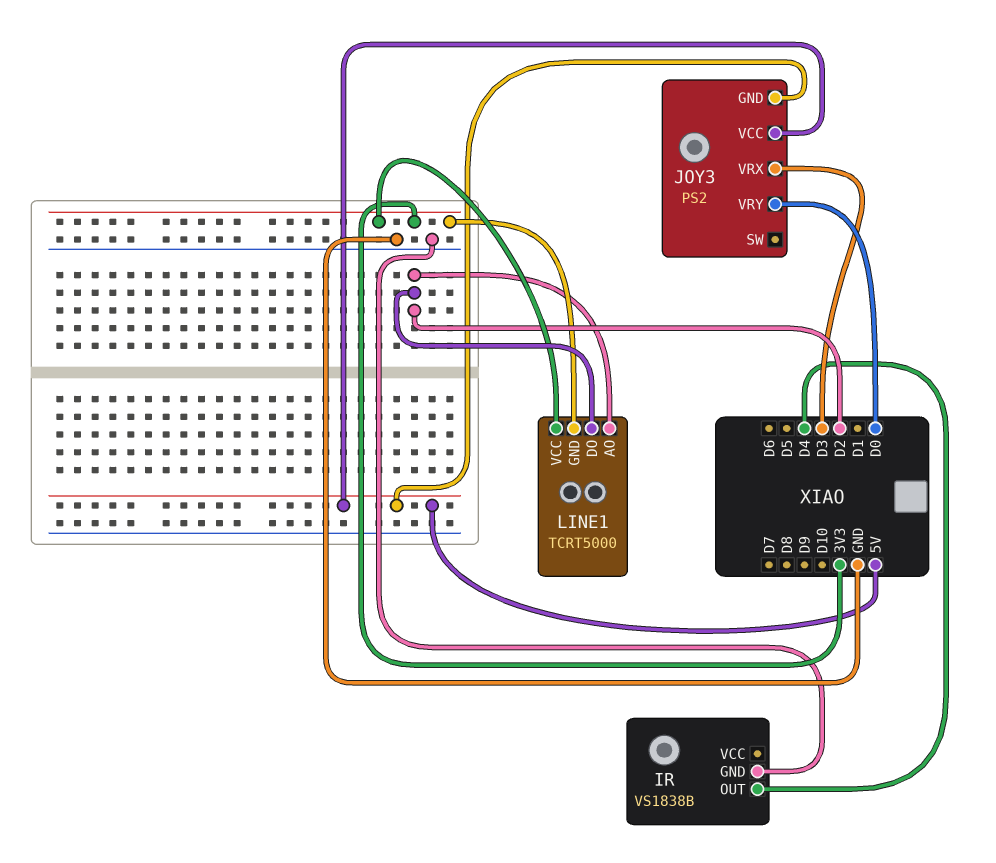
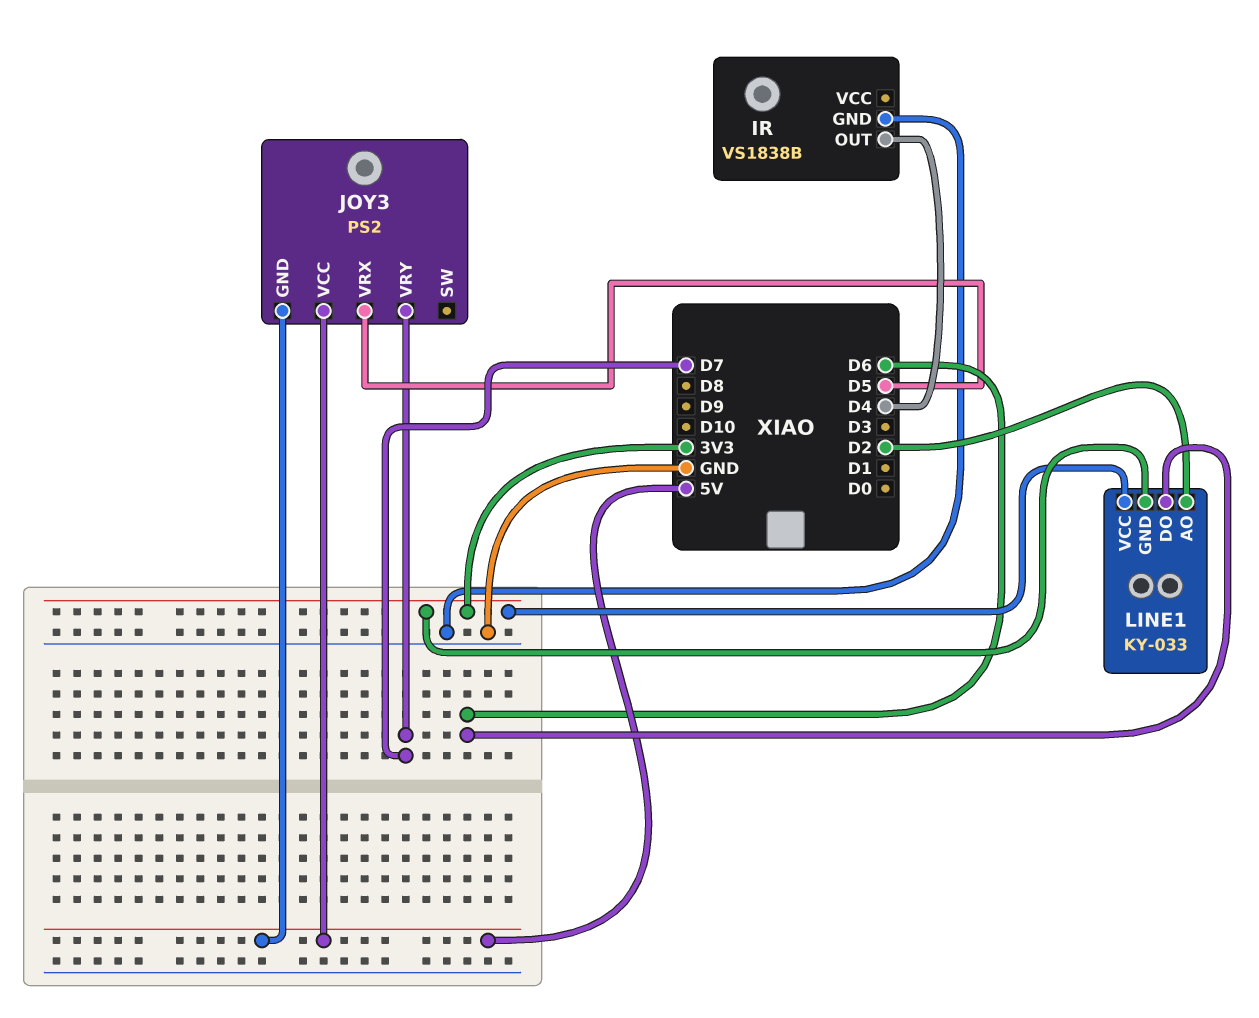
JOY3 pin VRX: D3 -> D5
JOY3 pin VRY: D0 -> D7
LINE1: TCRT5000 -> KY-033
LINE1 pin DO: D2 -> D6

